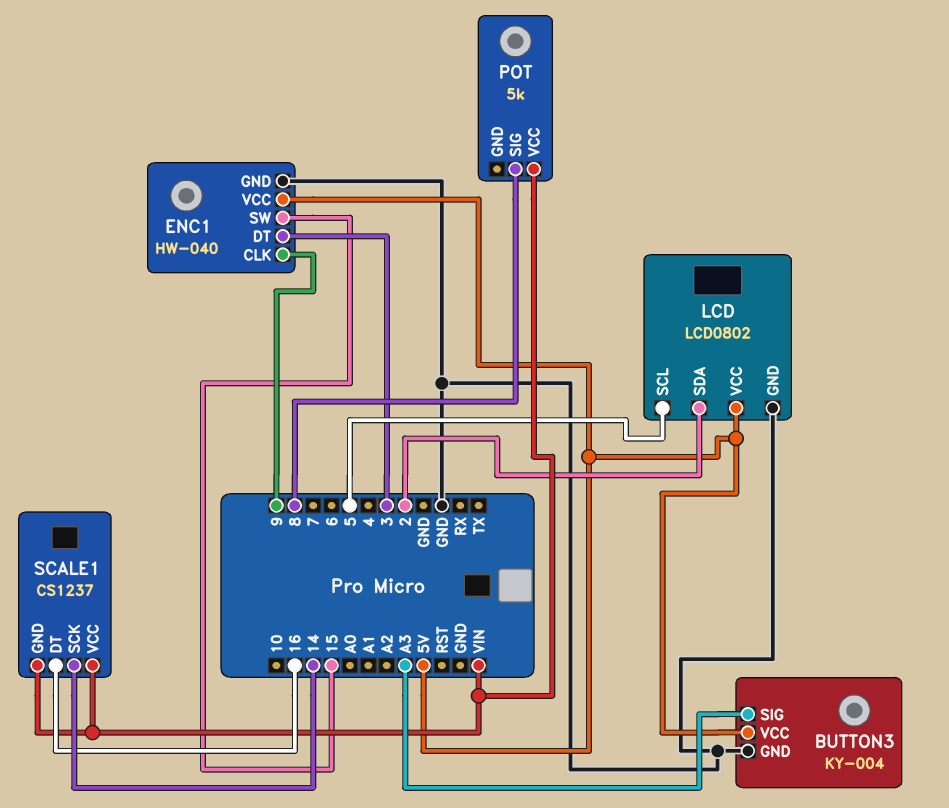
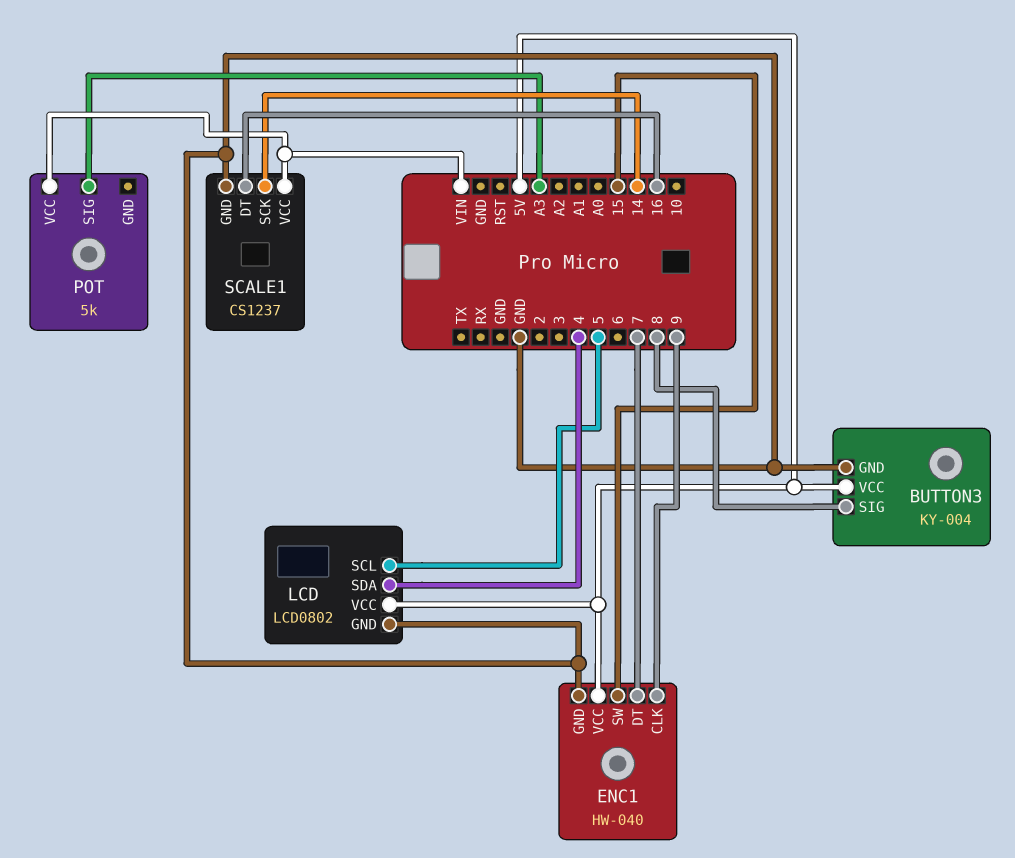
BUTTON3 pin SIG: A3 -> 8
ENC1 pin DT: 3 -> 7
LCD pin SDA: 2 -> 4
POT pin SIG: 8 -> A3
SCALE1 pin GND: VIN -> GND

